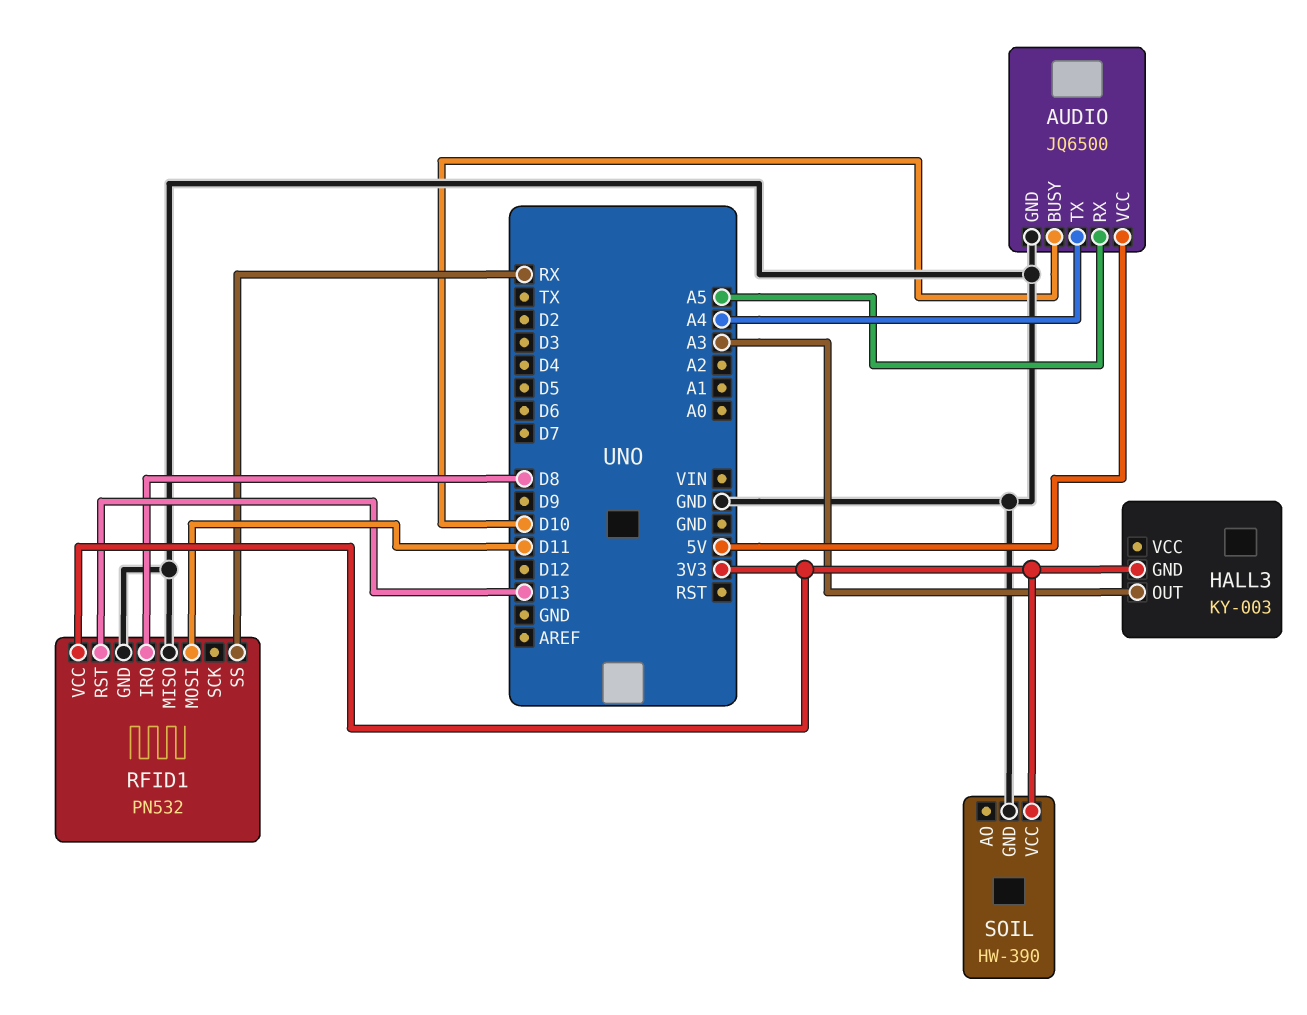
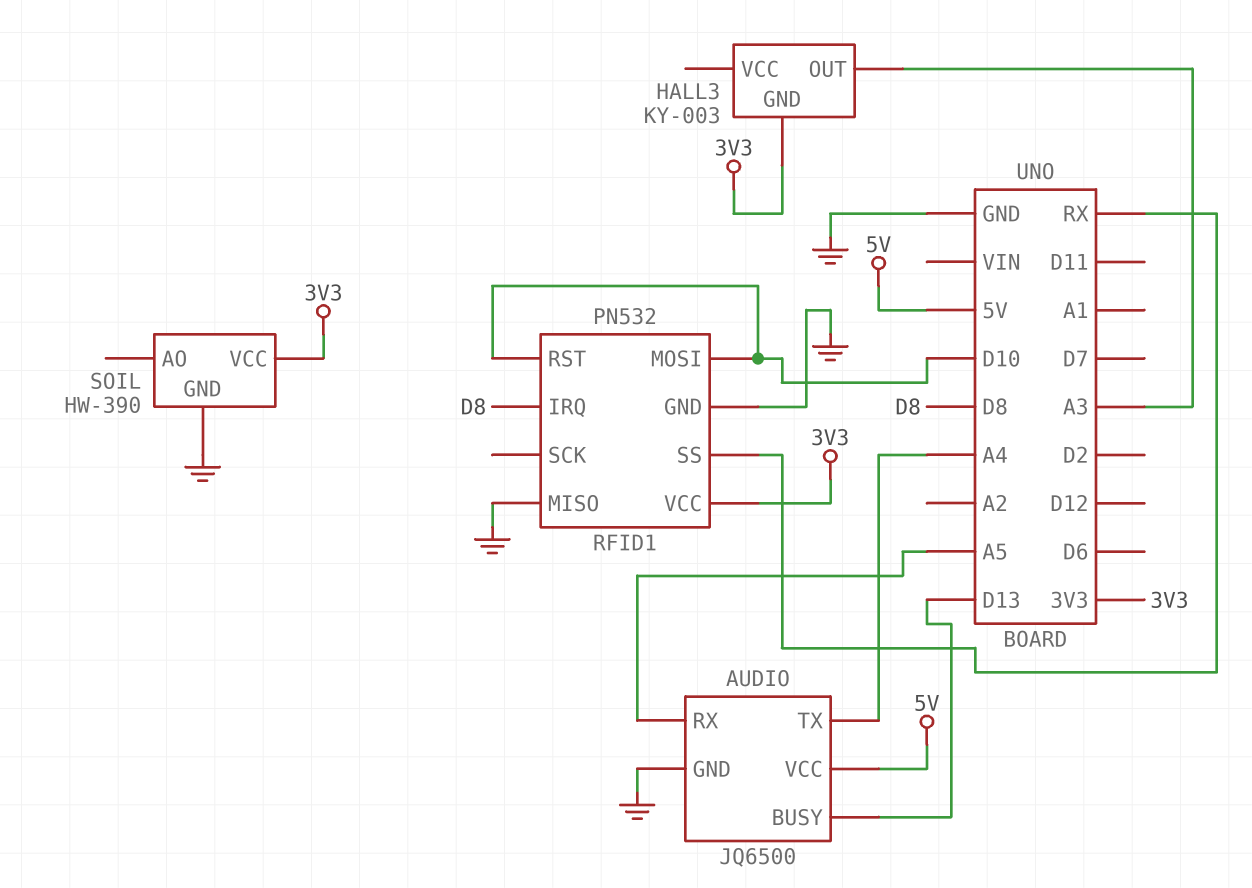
AUDIO pin BUSY: D10 -> D13
RFID1 pin MOSI: D11 -> D10
RFID1 pin RST: D13 -> D10

